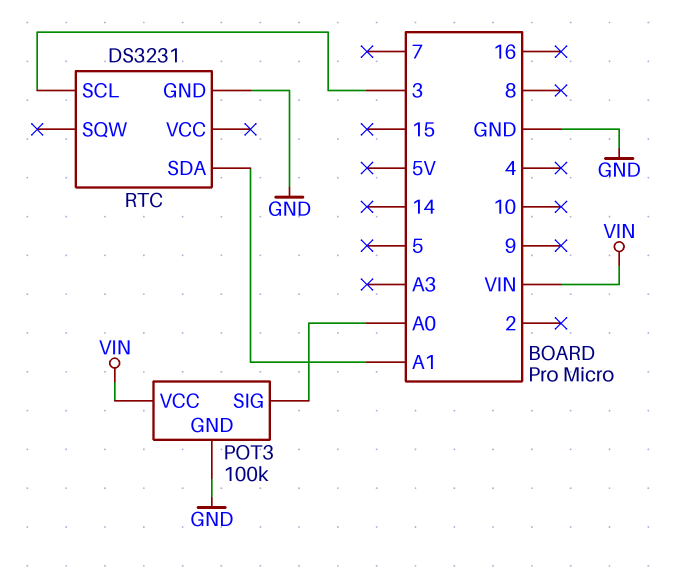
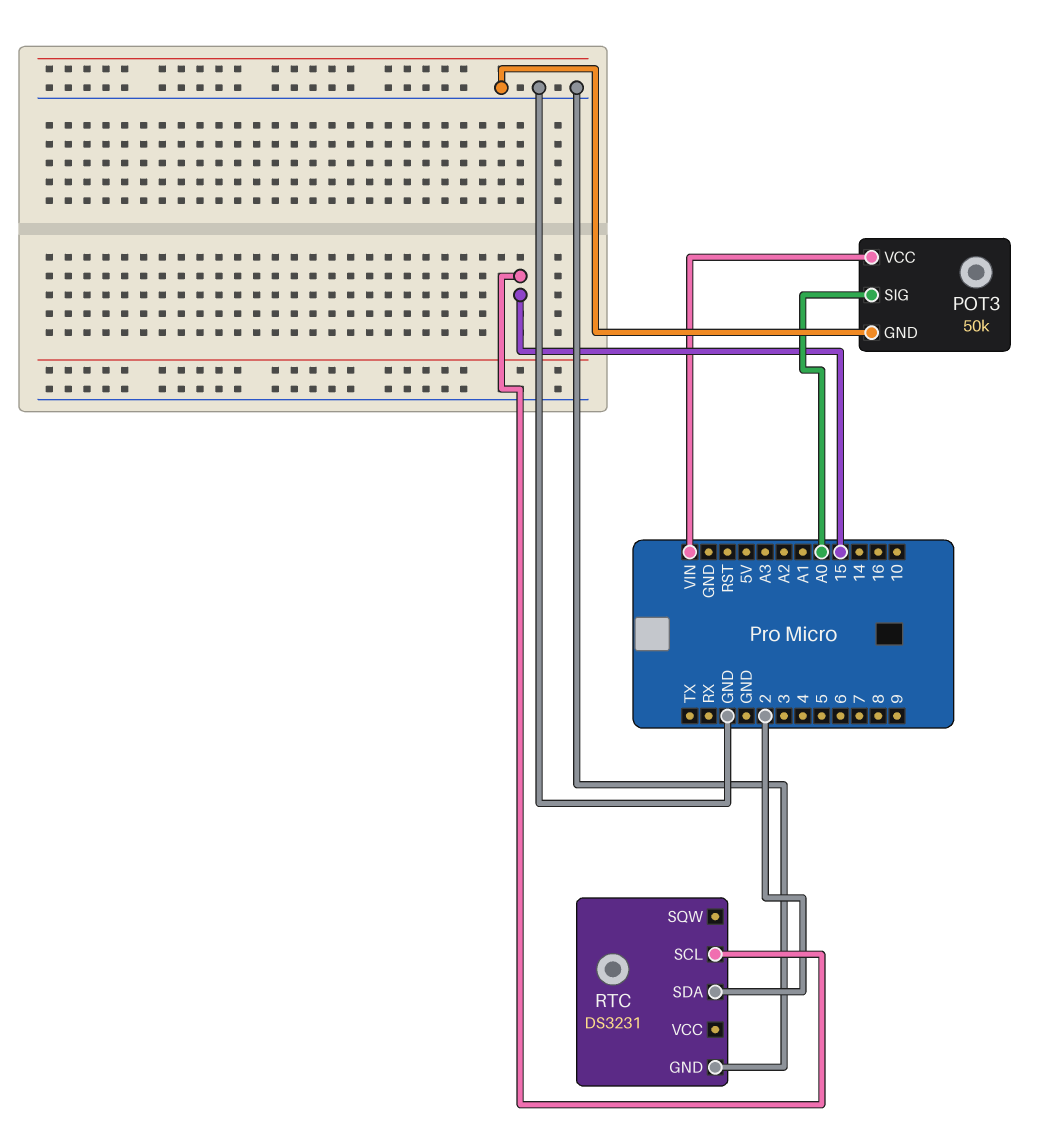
POT3: 100k -> 50k
RTC pin SCL: 3 -> 15
RTC pin SDA: A1 -> 2

